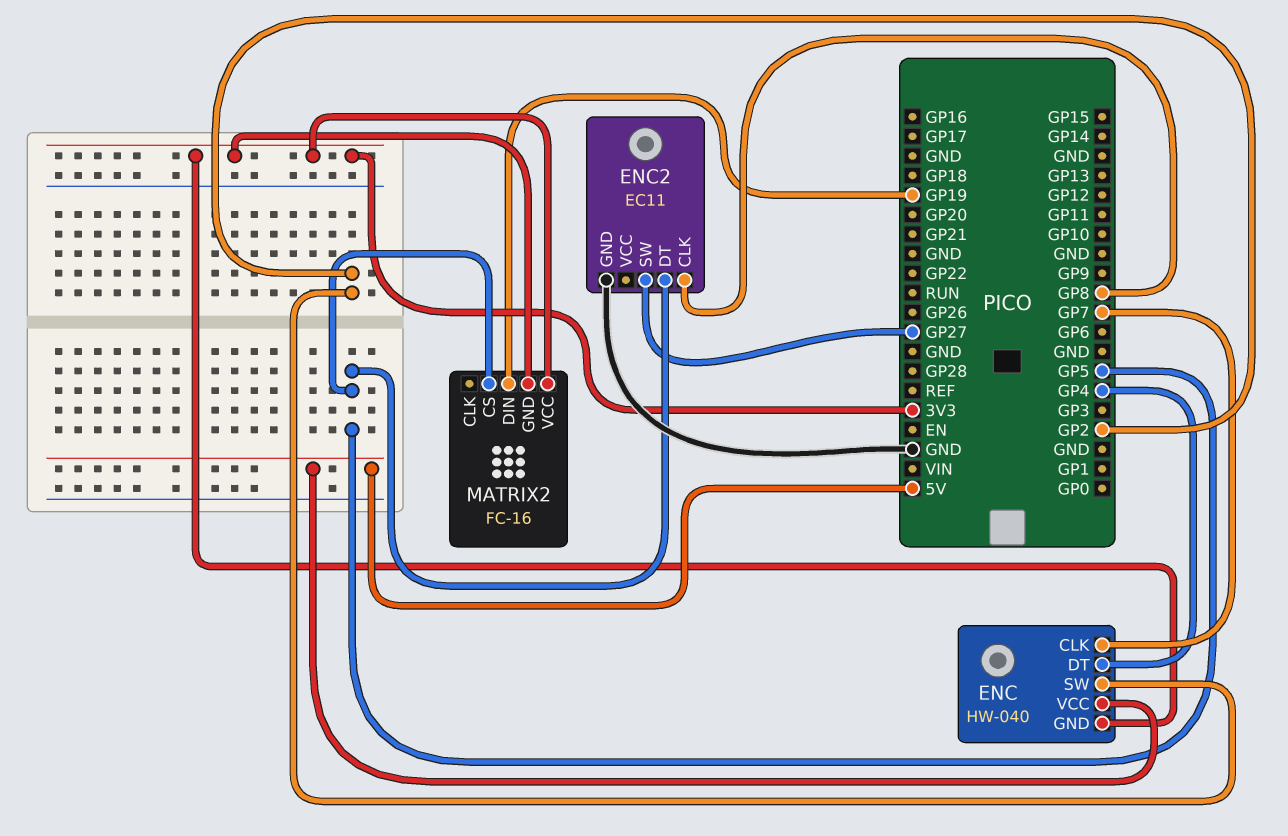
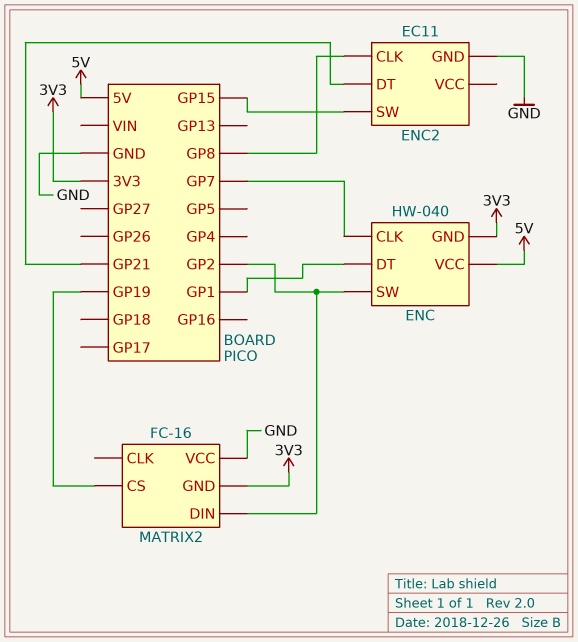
ENC pin DT: GP4 -> GP1
ENC2 pin DT: GP5 -> GP21
ENC2 pin SW: GP27 -> GP15
MATRIX2 pin CS: GP5 -> GP19
MATRIX2 pin DIN: GP19 -> GP2
MATRIX2 pin VCC: 3V3 -> GND

